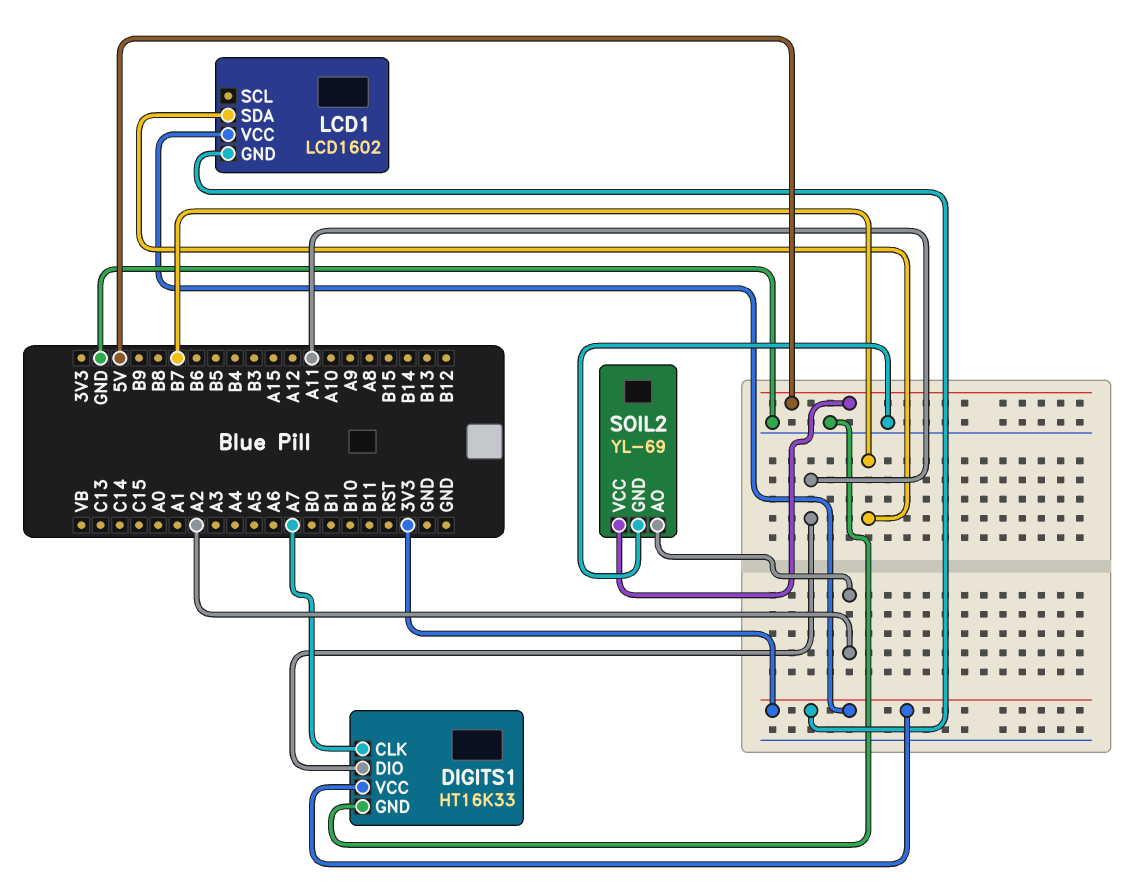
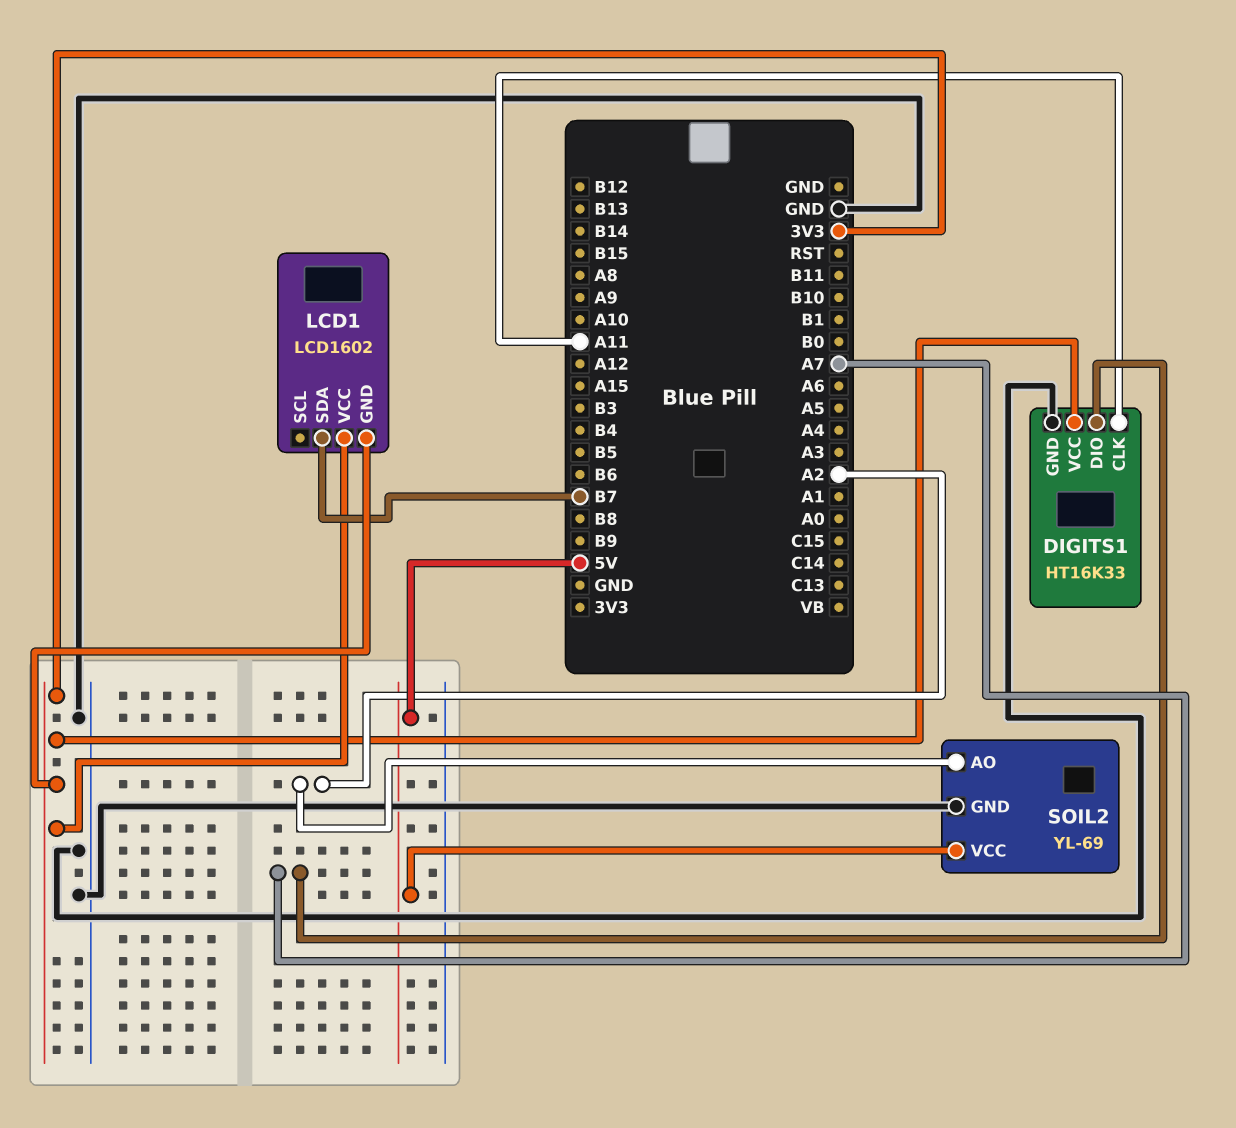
DIGITS1 pin CLK: A7 -> A11
DIGITS1 pin DIO: A11 -> A7

